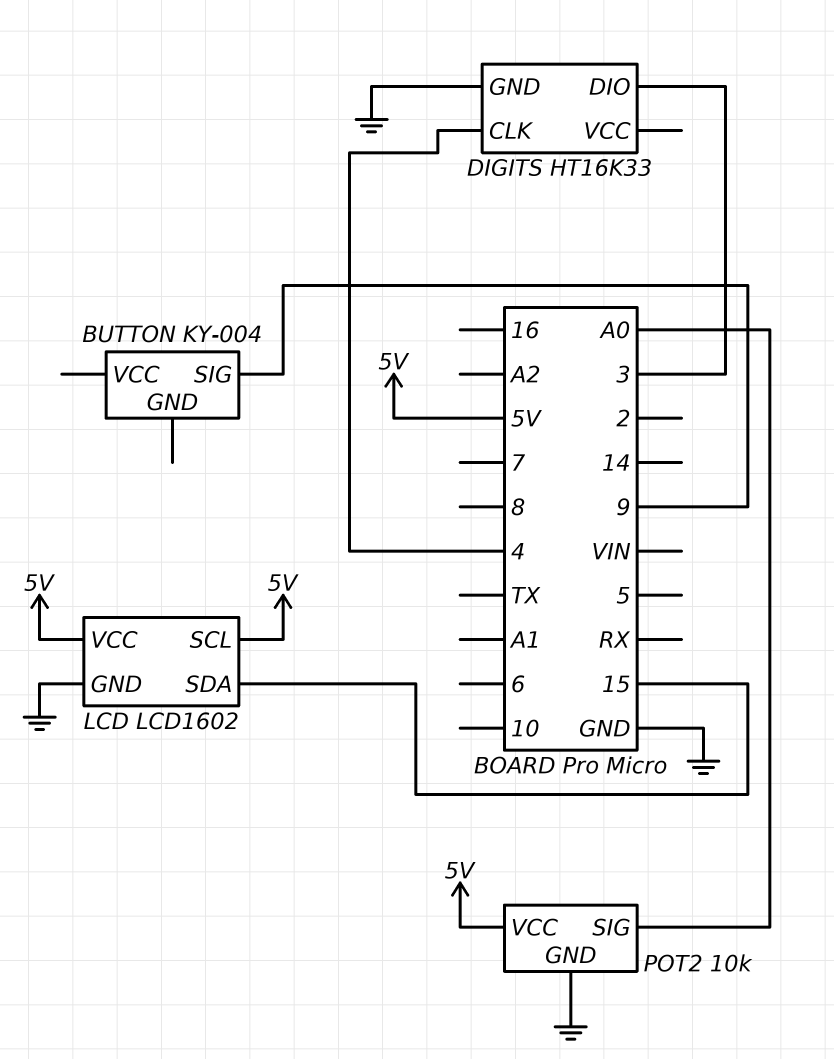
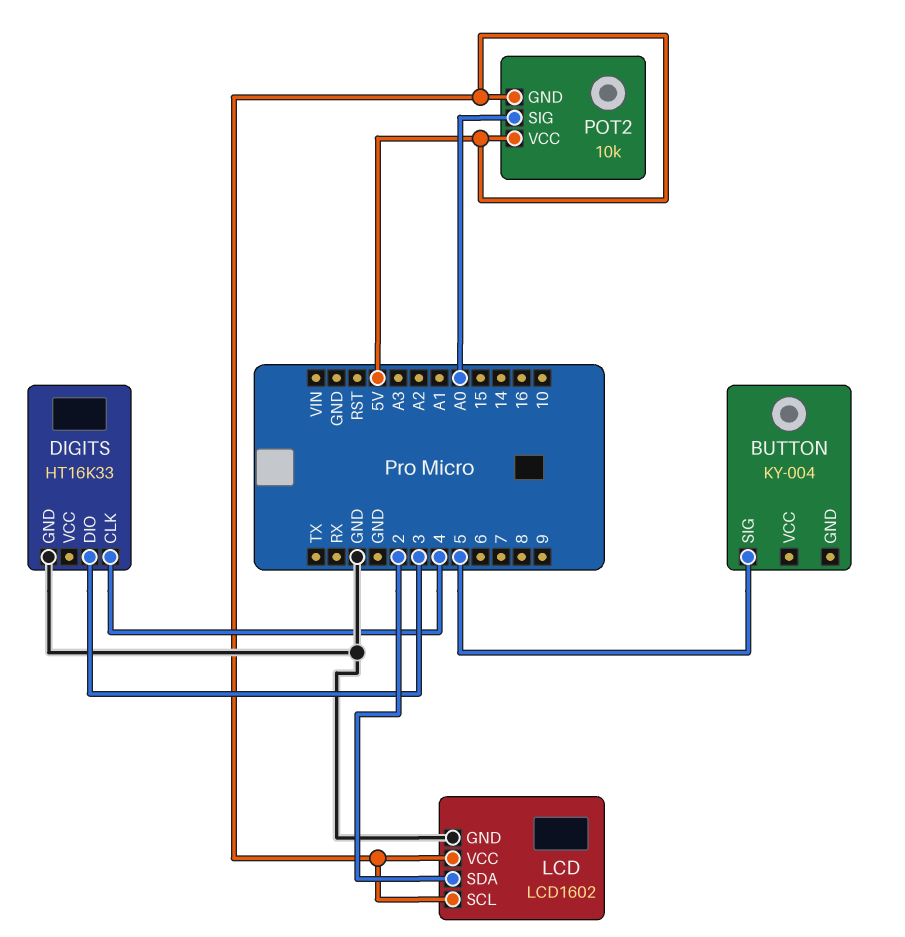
BUTTON pin SIG: 9 -> 5
LCD pin SDA: 15 -> 2
POT2 pin GND: GND -> 5V

